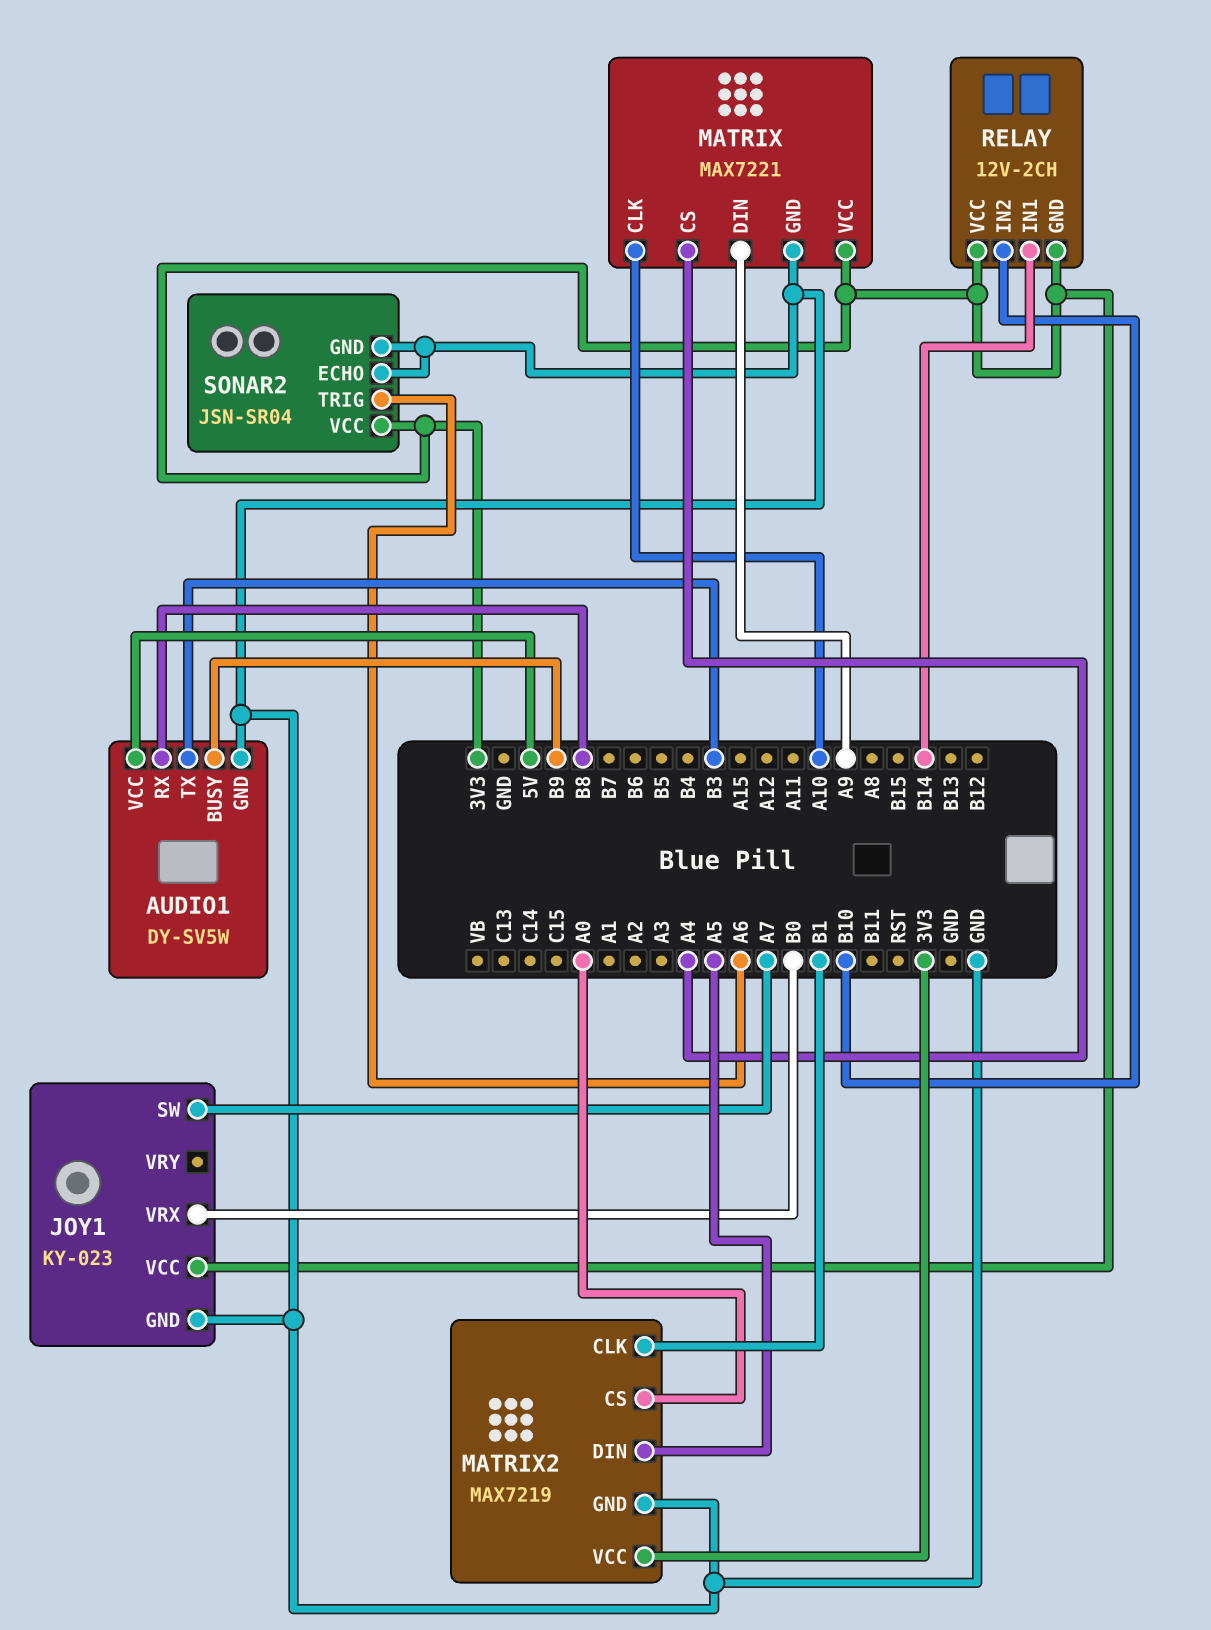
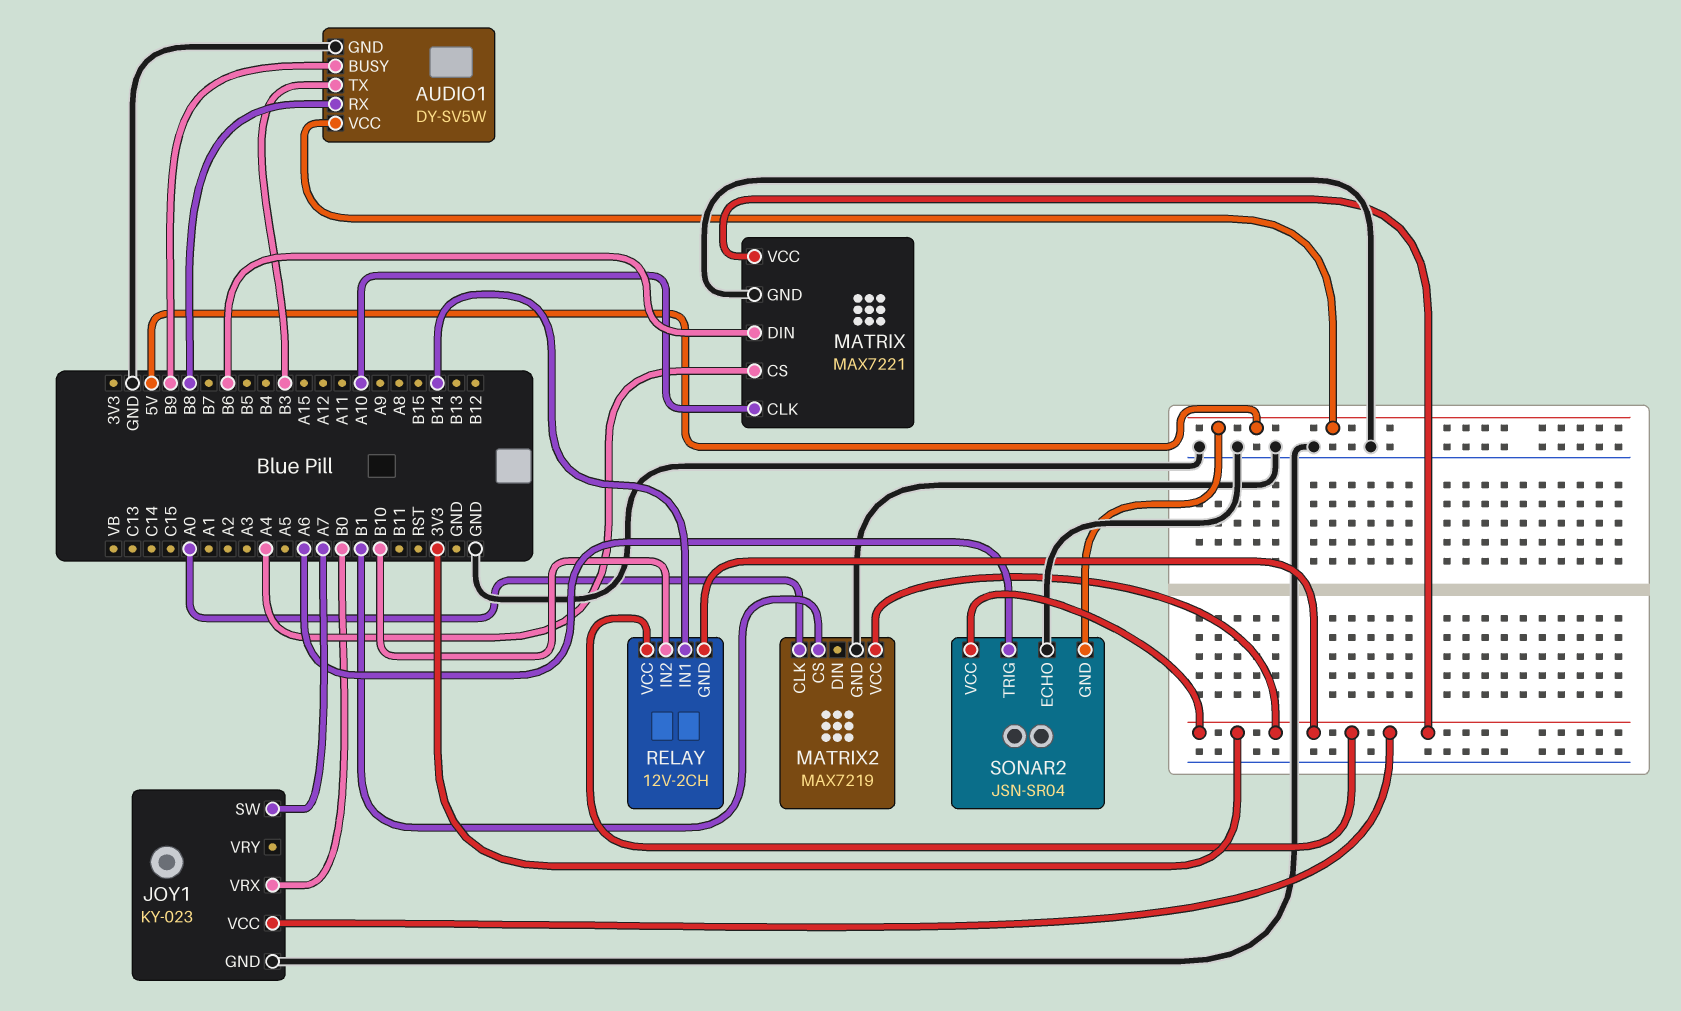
MATRIX pin DIN: A9 -> B6
MATRIX2 pin CLK: B1 -> A0
MATRIX2 pin CS: A0 -> B1
MATRIX2 pin DIN: A5 -> none
SONAR2 pin GND: GND -> 5V

